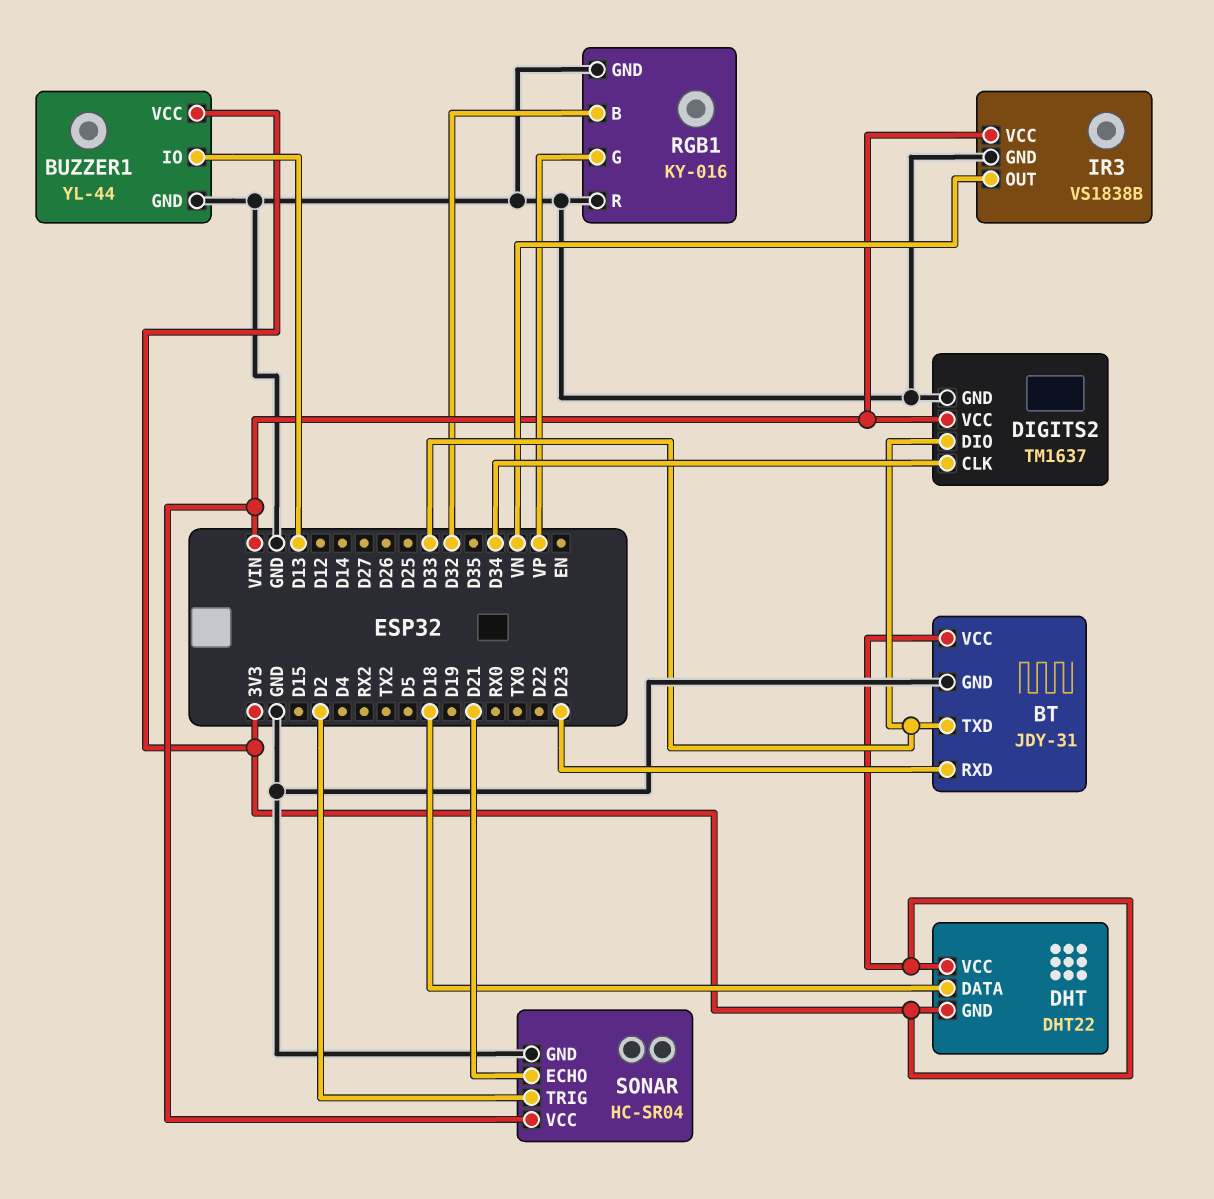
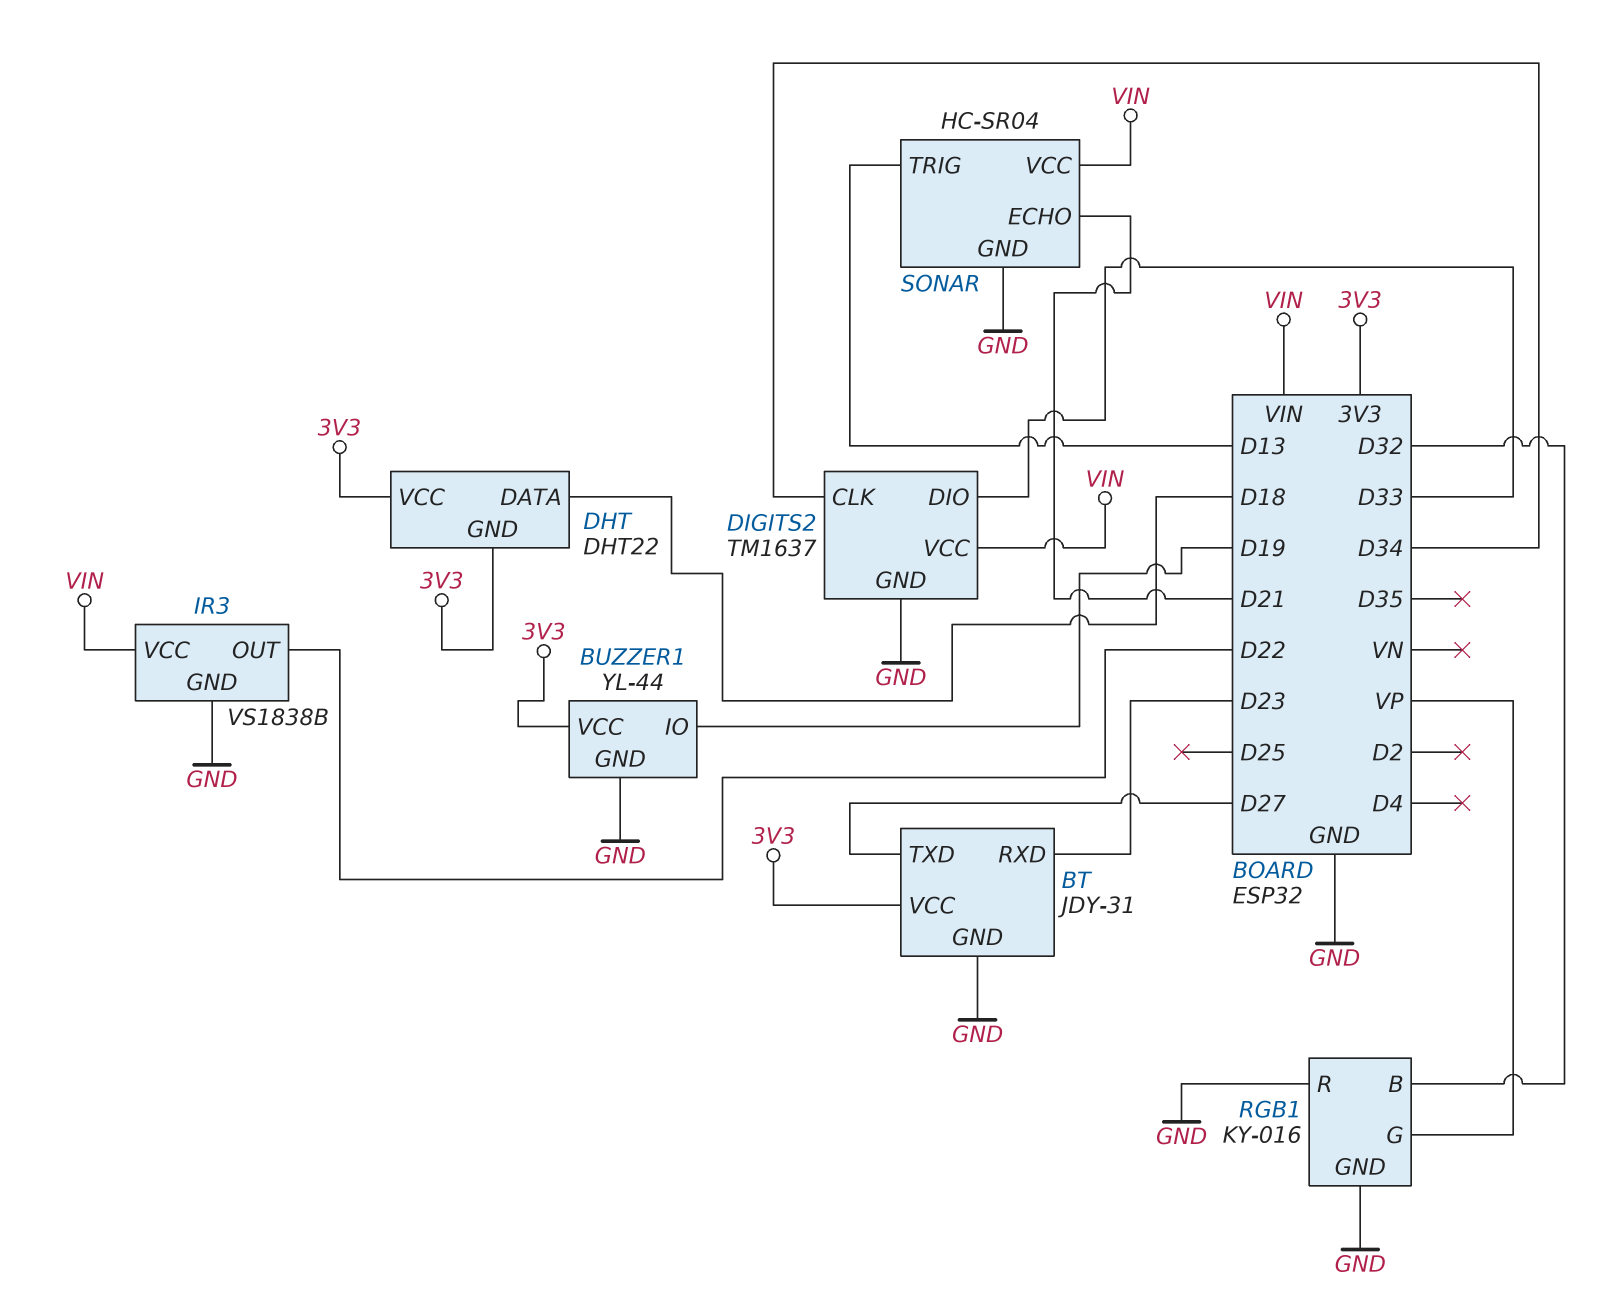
BT pin TXD: D33 -> D27
BUZZER1 pin IO: D13 -> D19
IR3 pin OUT: VN -> D22
SONAR pin TRIG: D2 -> D13

